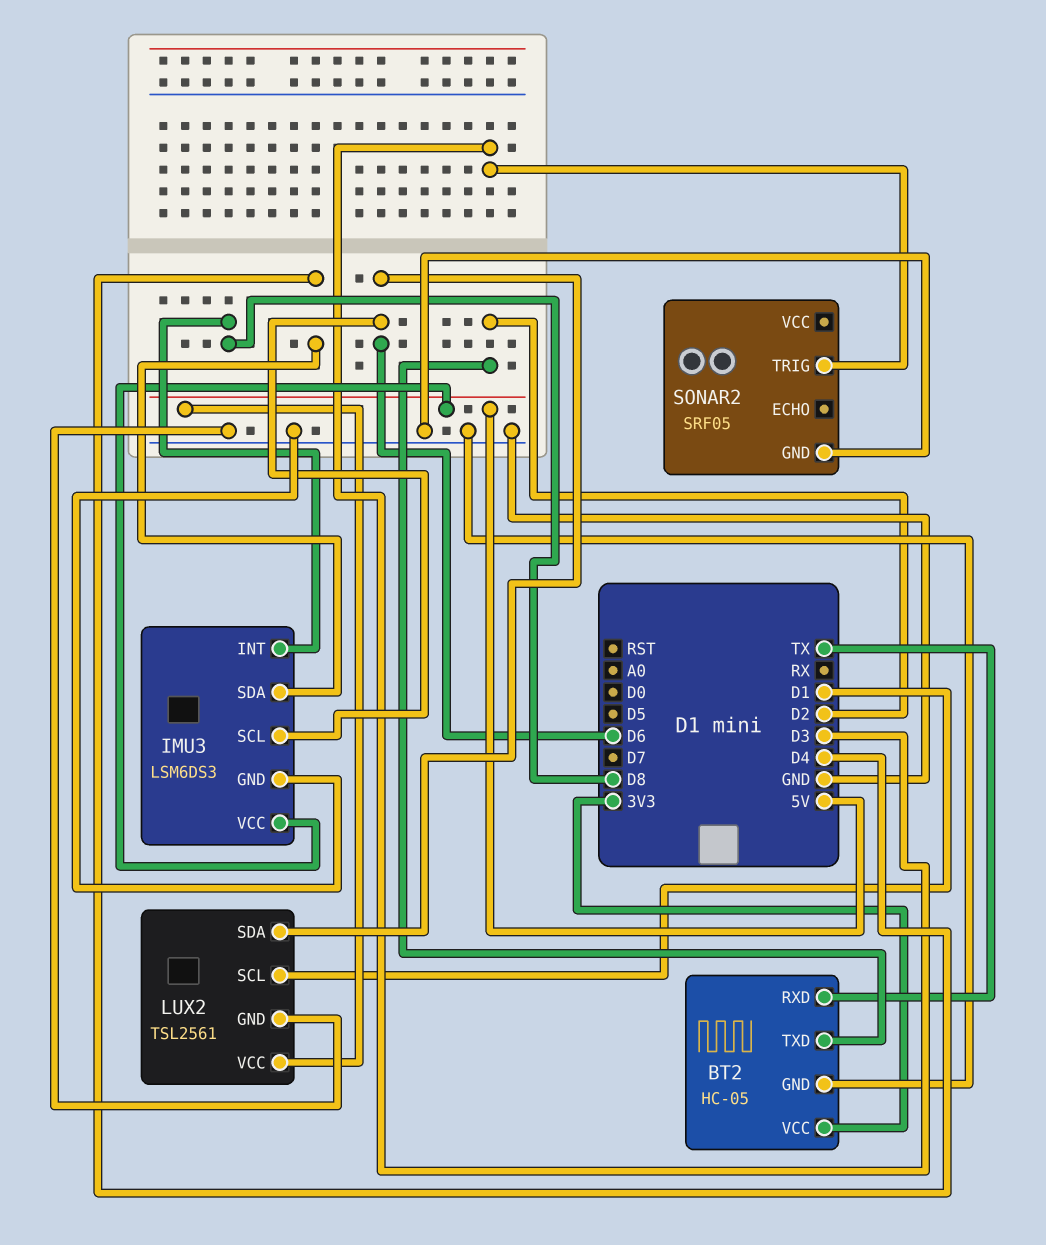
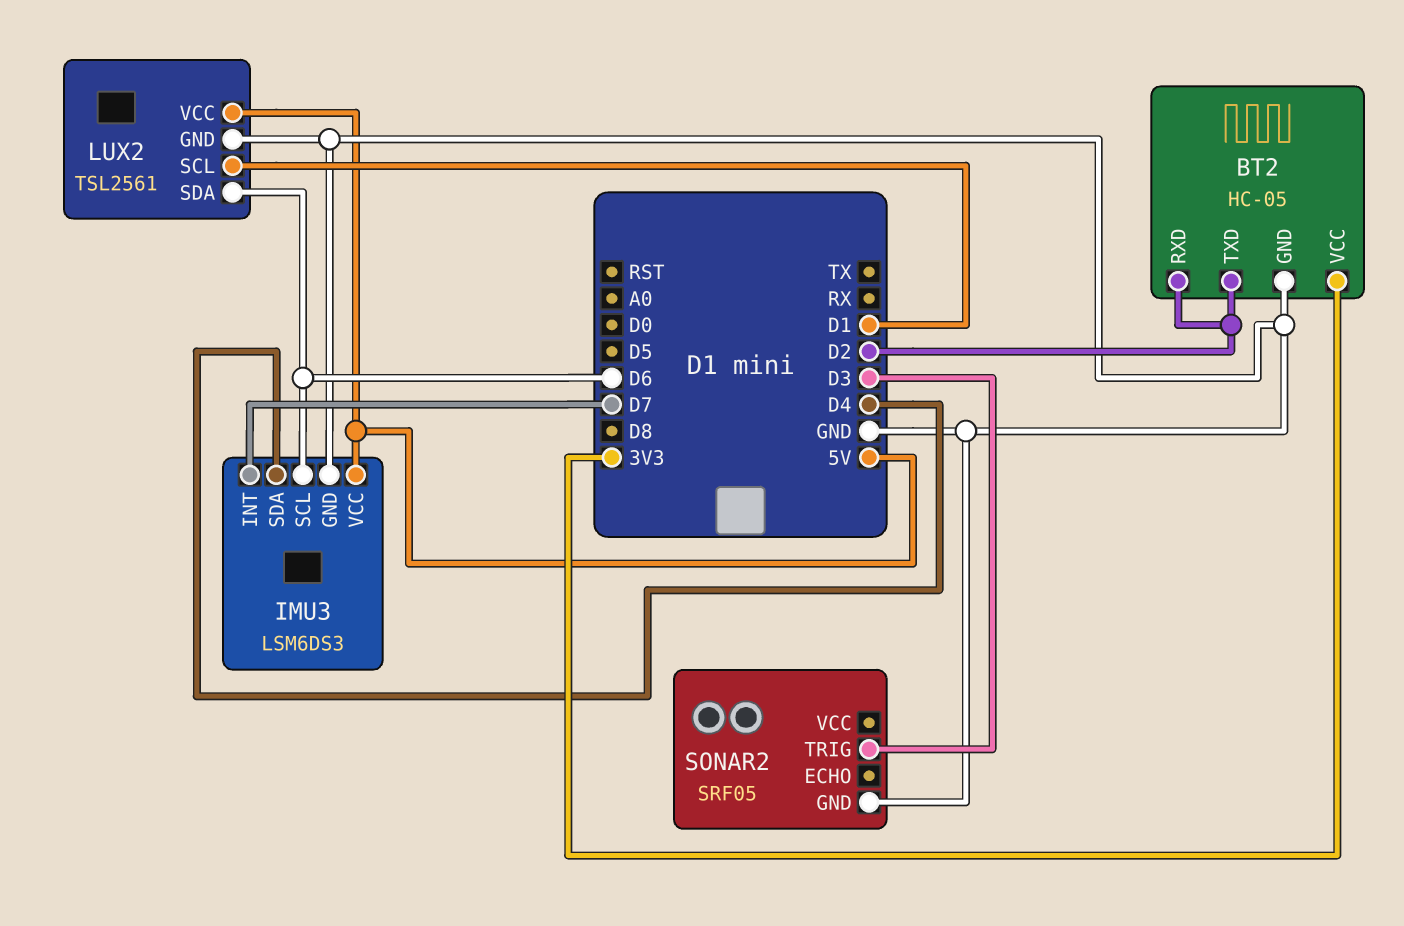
BT2 pin RXD: TX -> D2
IMU3 pin INT: D8 -> D7

